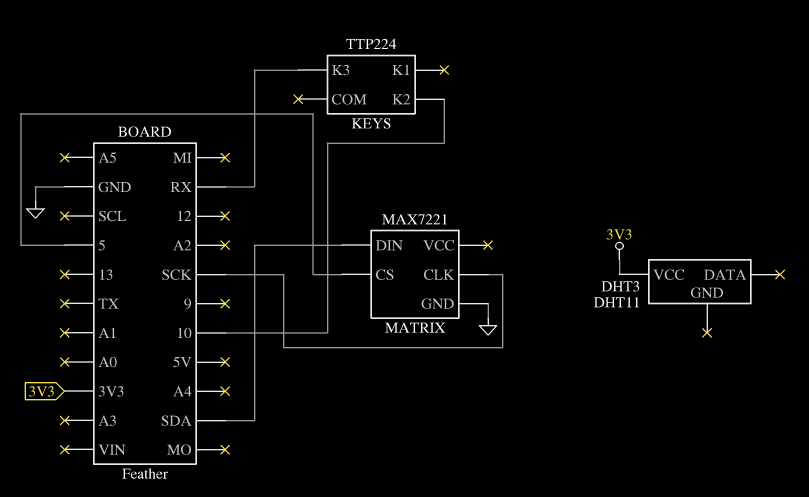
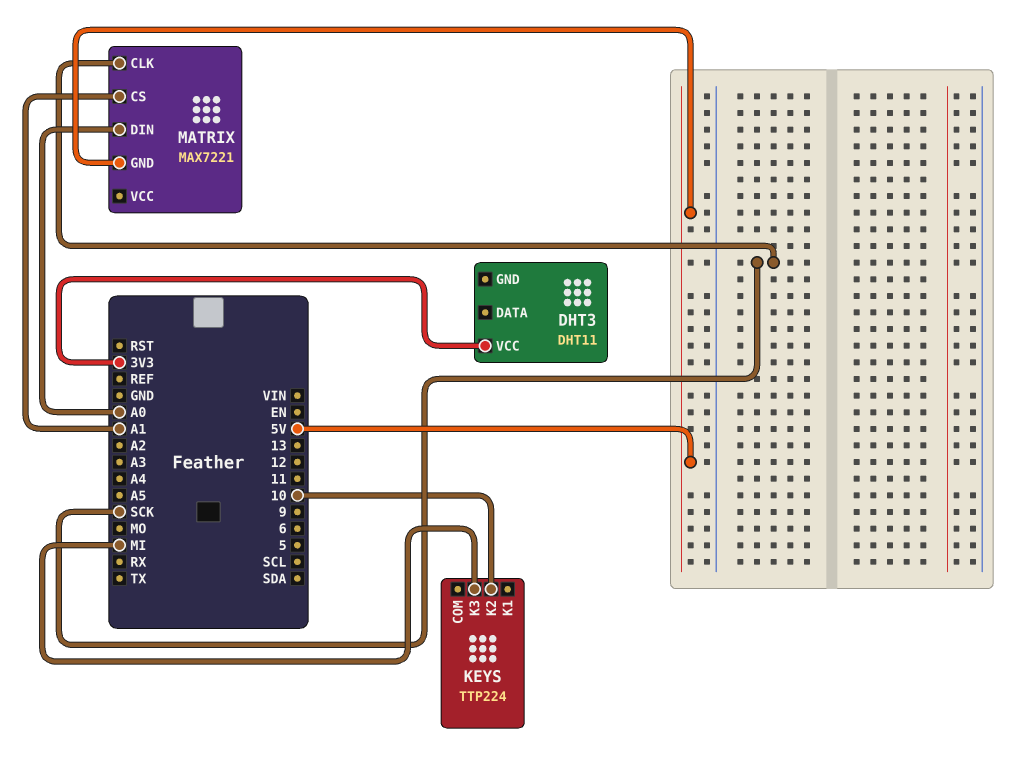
KEYS pin K3: RX -> MI
MATRIX pin CS: 5 -> A1
MATRIX pin DIN: SDA -> A0
MATRIX pin GND: GND -> 5V

